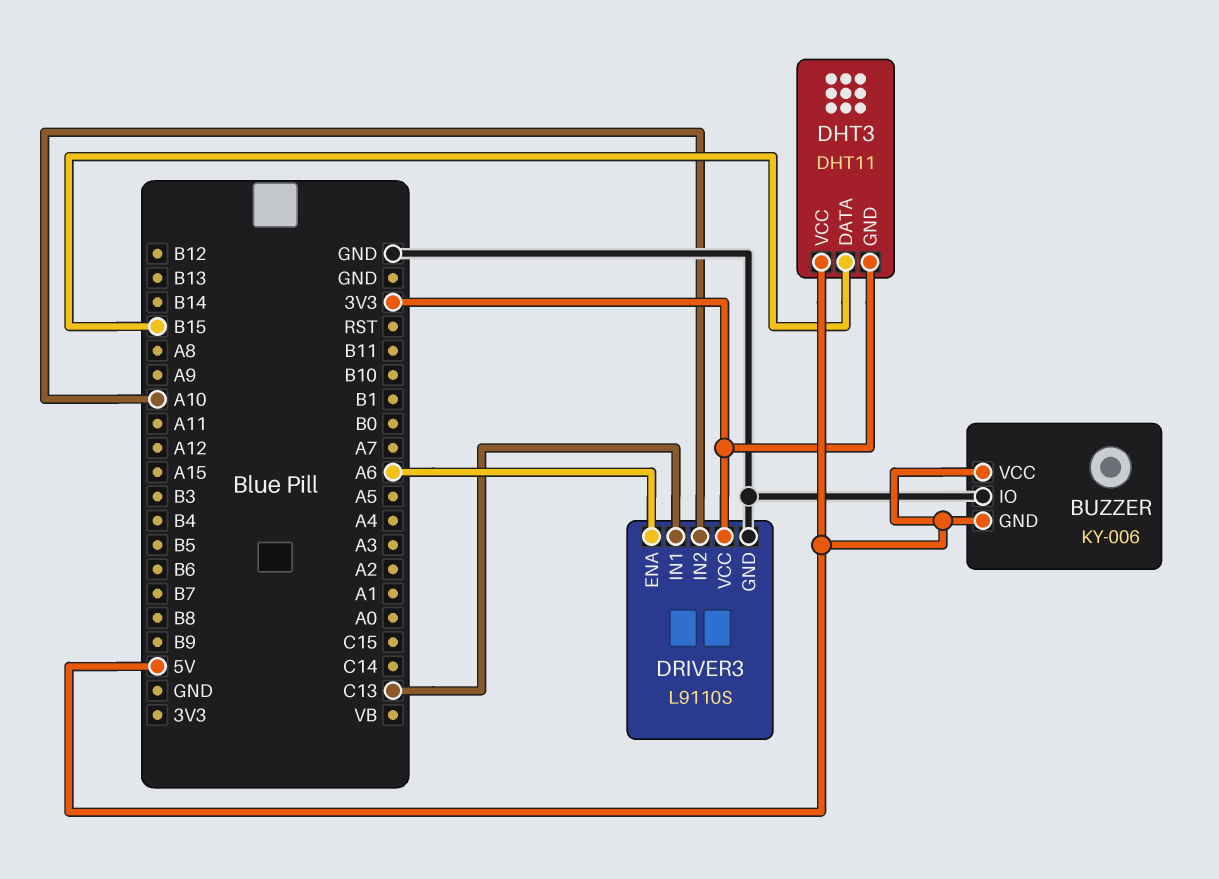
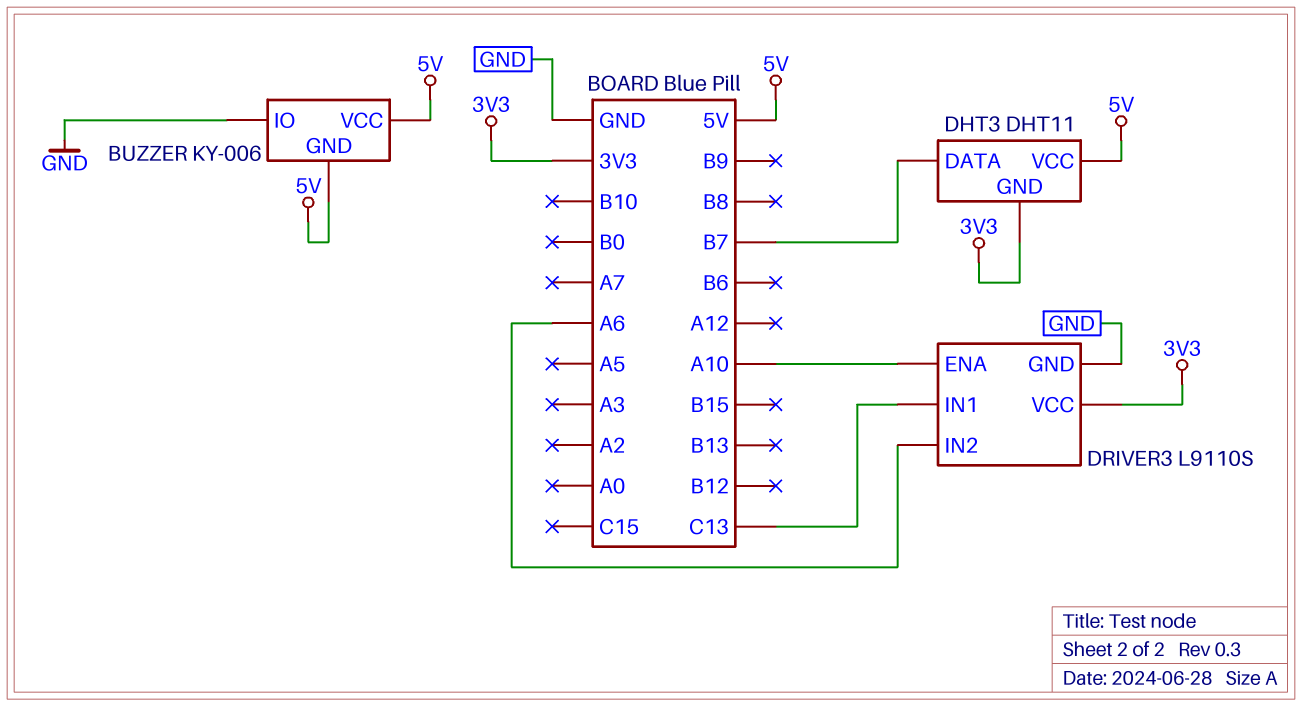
DHT3 pin DATA: B15 -> B7
DRIVER3 pin ENA: A6 -> A10
DRIVER3 pin IN2: A10 -> A6

